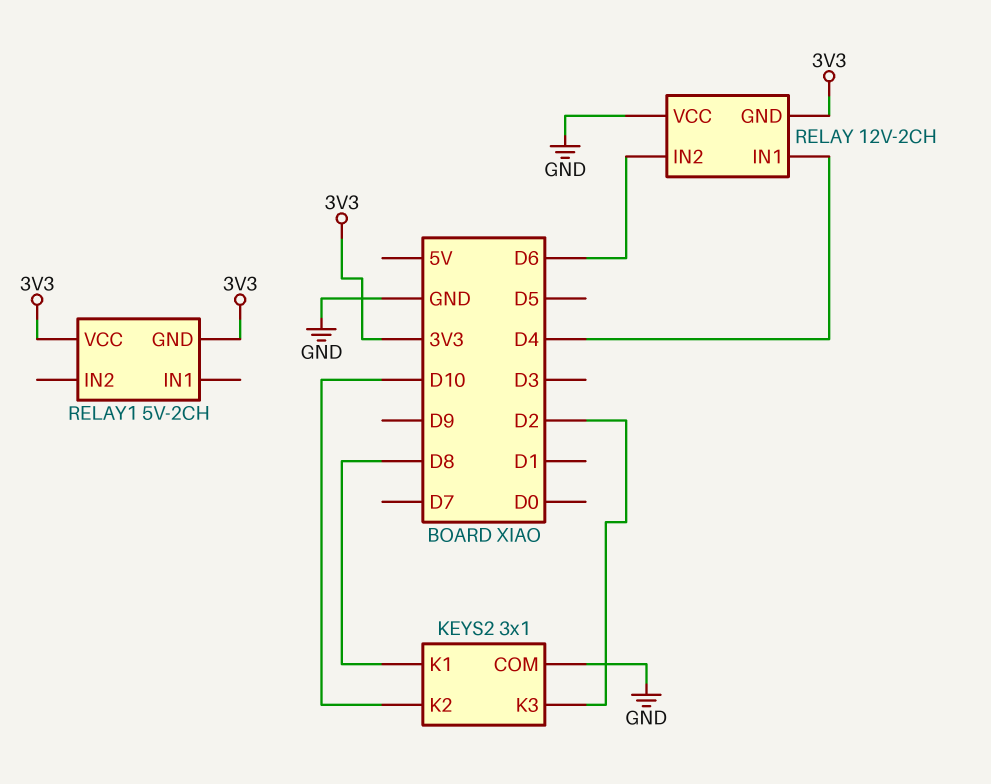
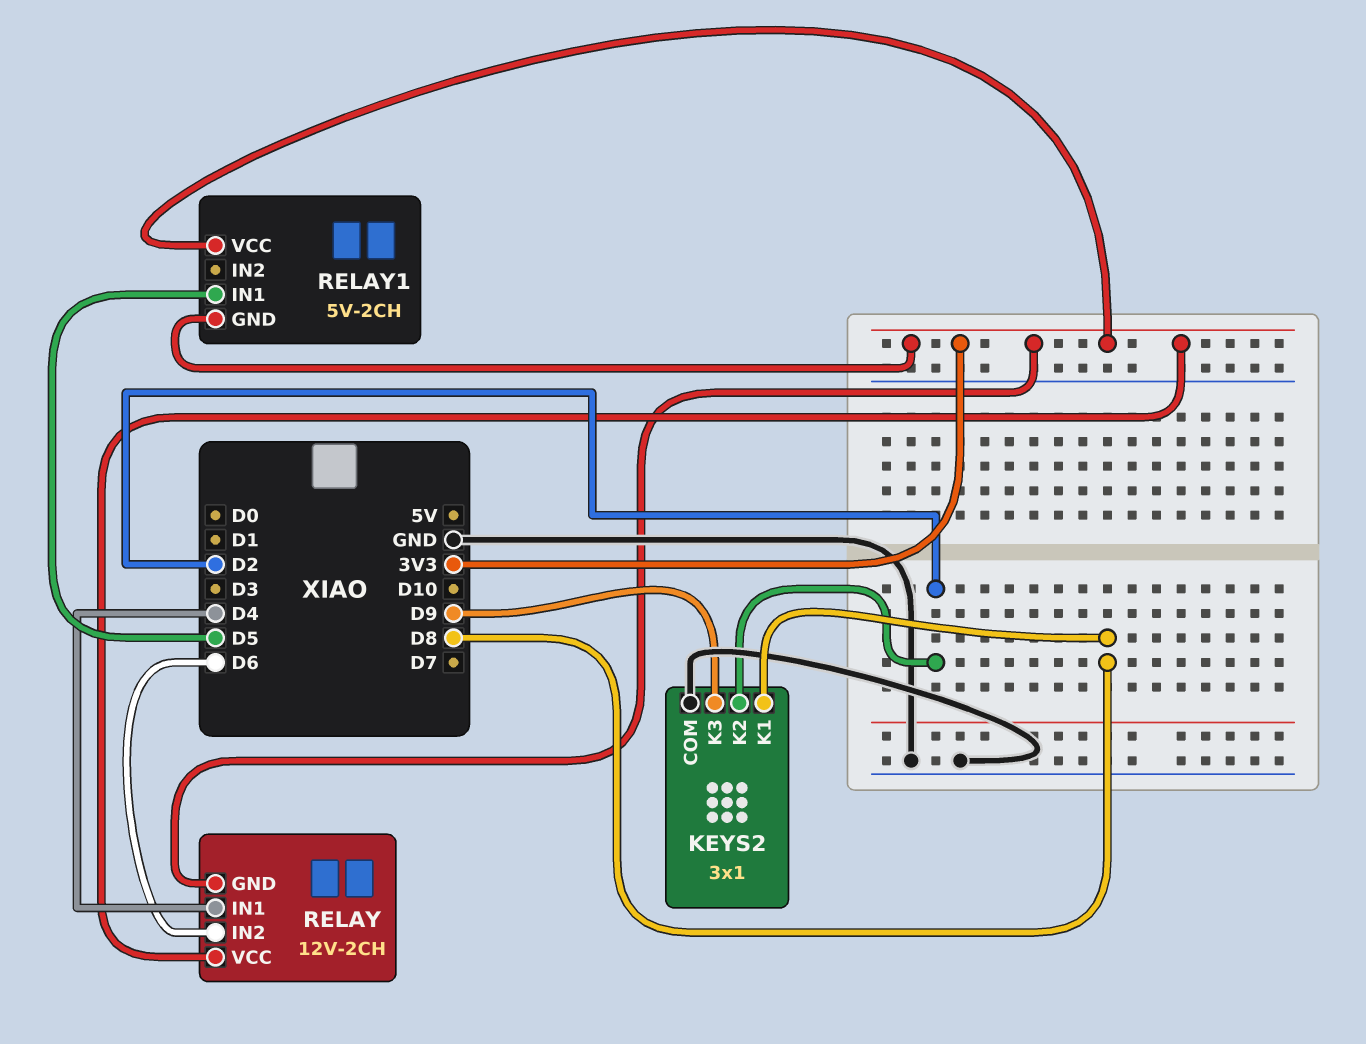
KEYS2 pin K2: D10 -> D2
KEYS2 pin K3: D2 -> D9
RELAY pin VCC: GND -> 3V3
RELAY1 pin IN1: none -> D5

